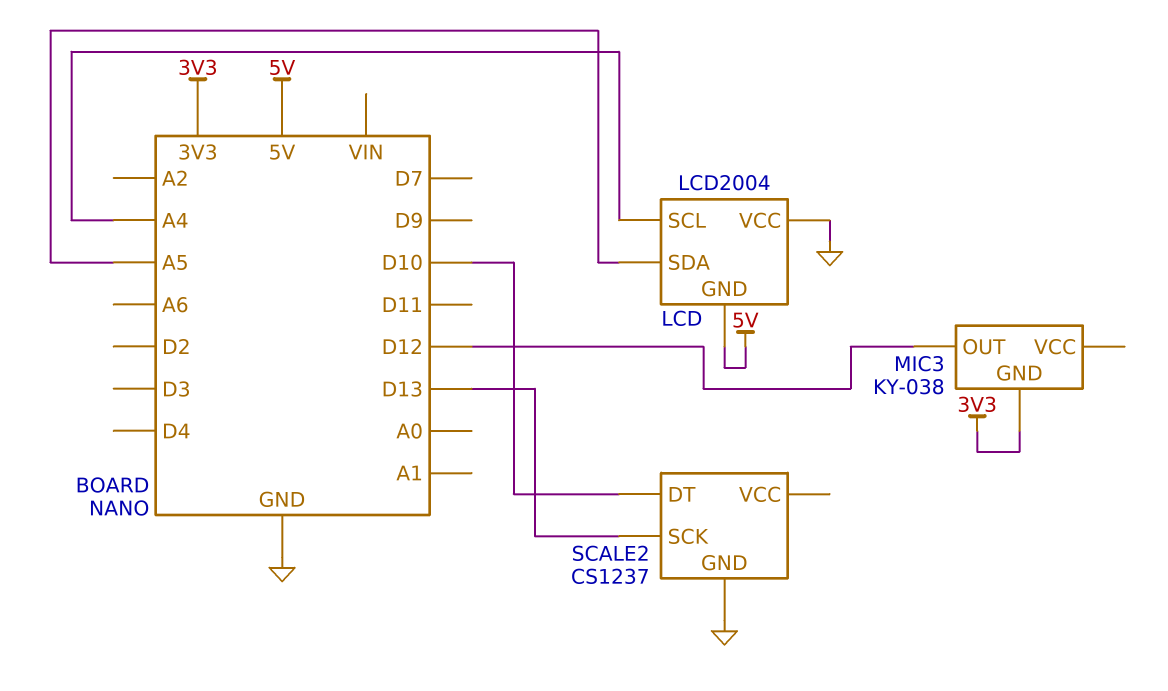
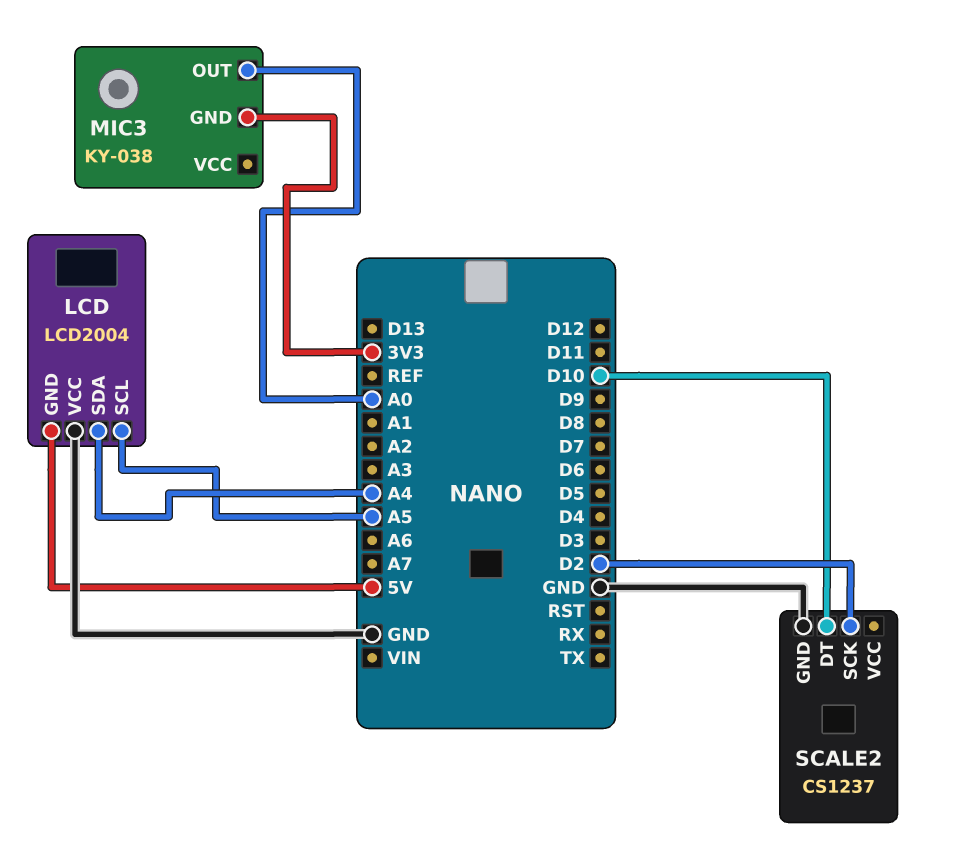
LCD pin SCL: A4 -> A5
LCD pin SDA: A5 -> A4
MIC3 pin OUT: D12 -> A0
SCALE2 pin SCK: D13 -> D2

